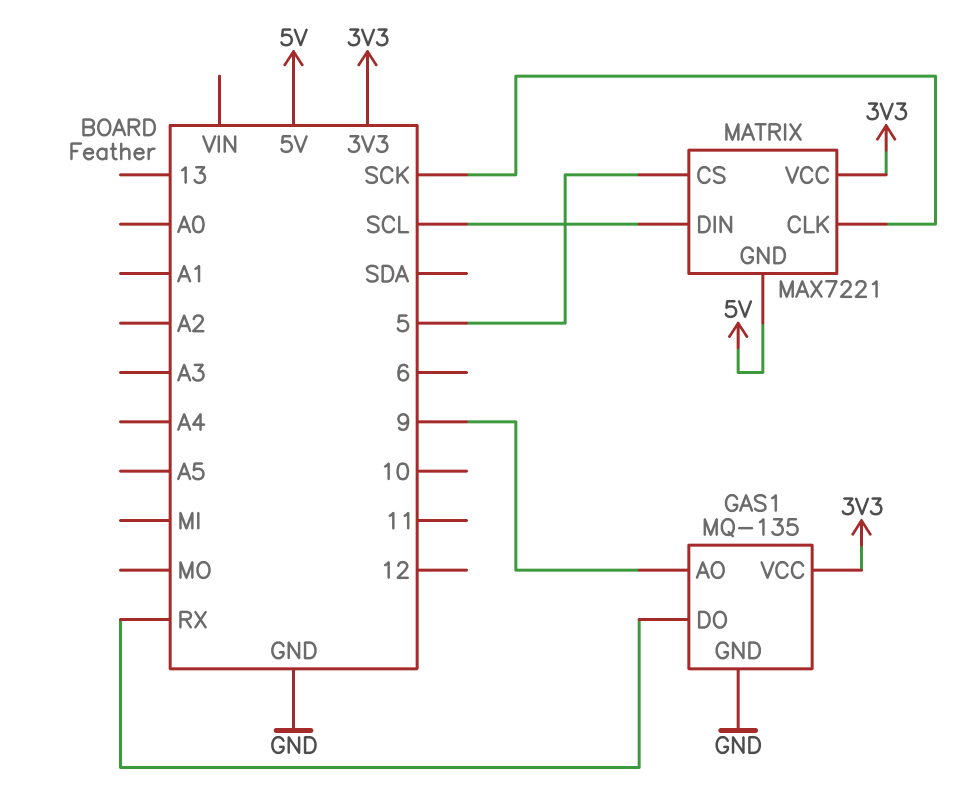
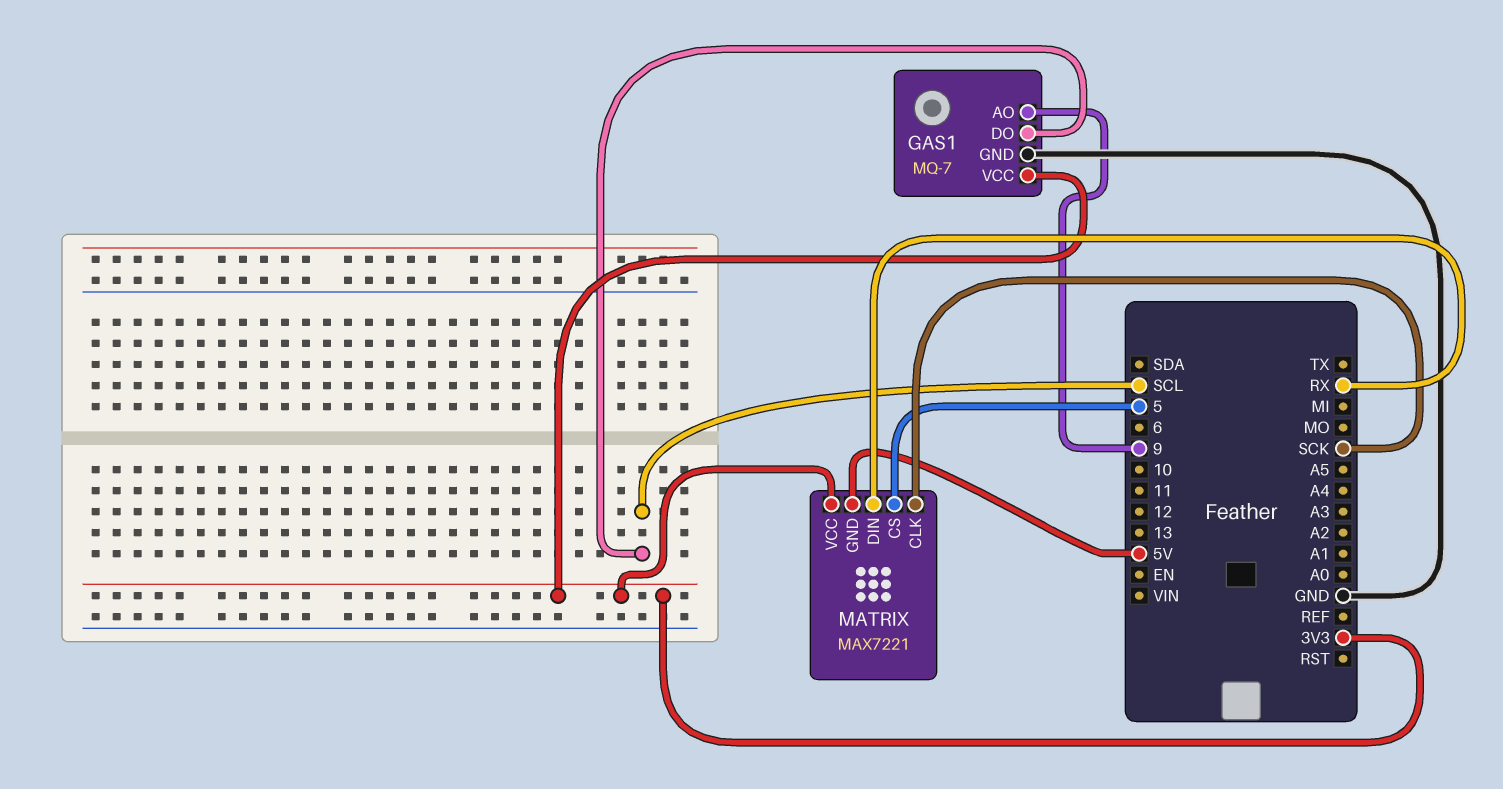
GAS1: MQ-135 -> MQ-7
GAS1 pin DO: RX -> SCL
MATRIX pin DIN: SCL -> RX

